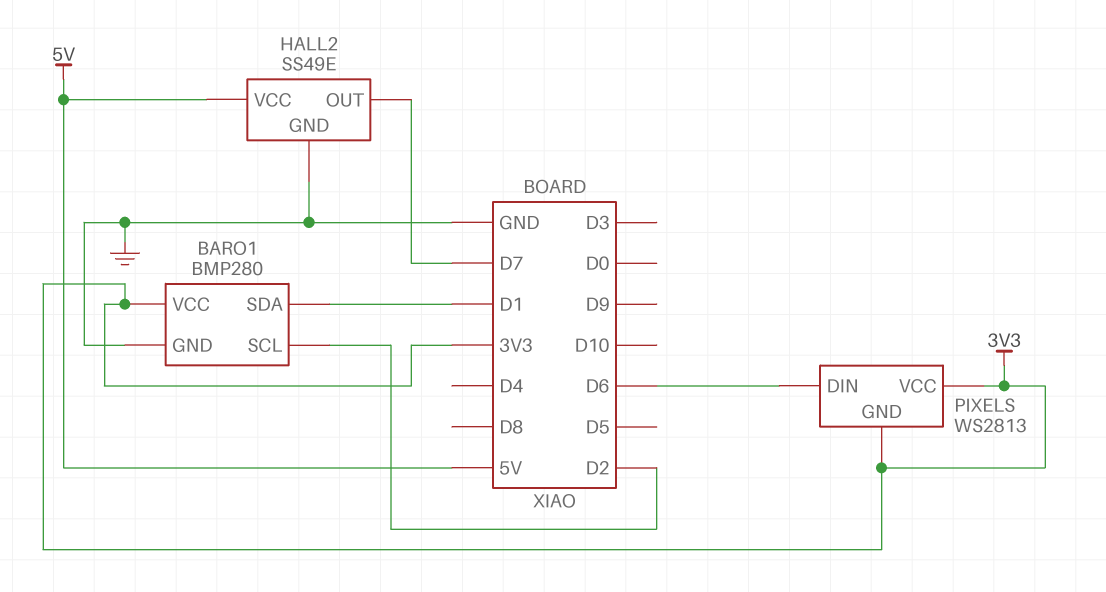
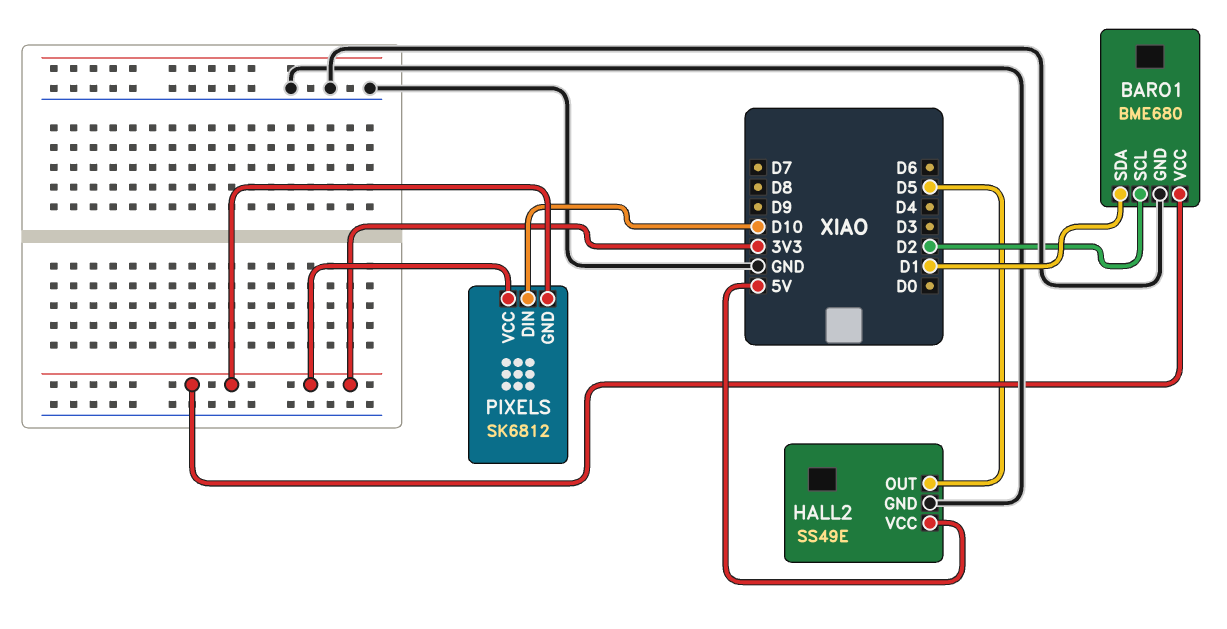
BARO1: BMP280 -> BME680
HALL2 pin OUT: D7 -> D5
PIXELS: WS2813 -> SK6812
PIXELS pin DIN: D6 -> D10

